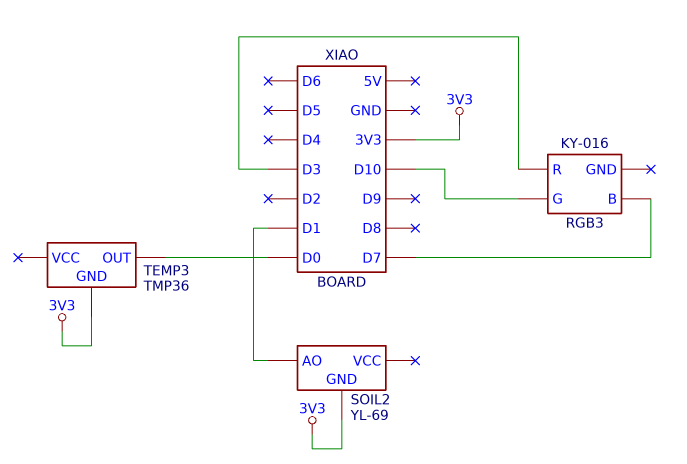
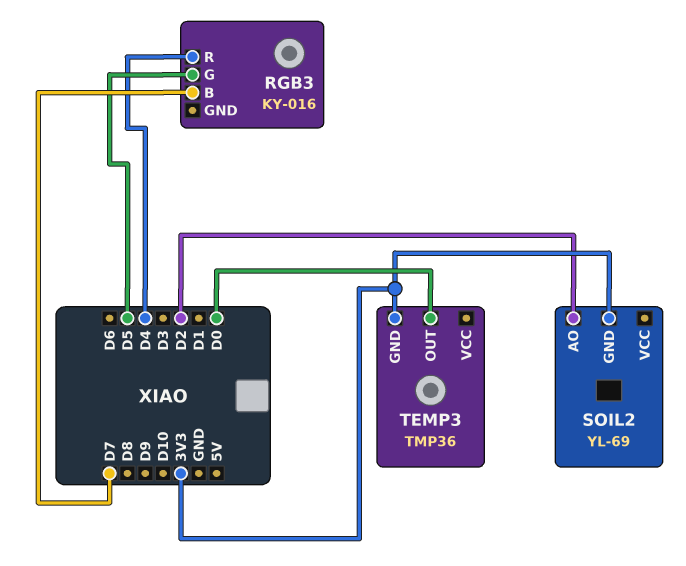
RGB3 pin G: D10 -> D5
RGB3 pin R: D3 -> D4
SOIL2 pin AO: D1 -> D2

